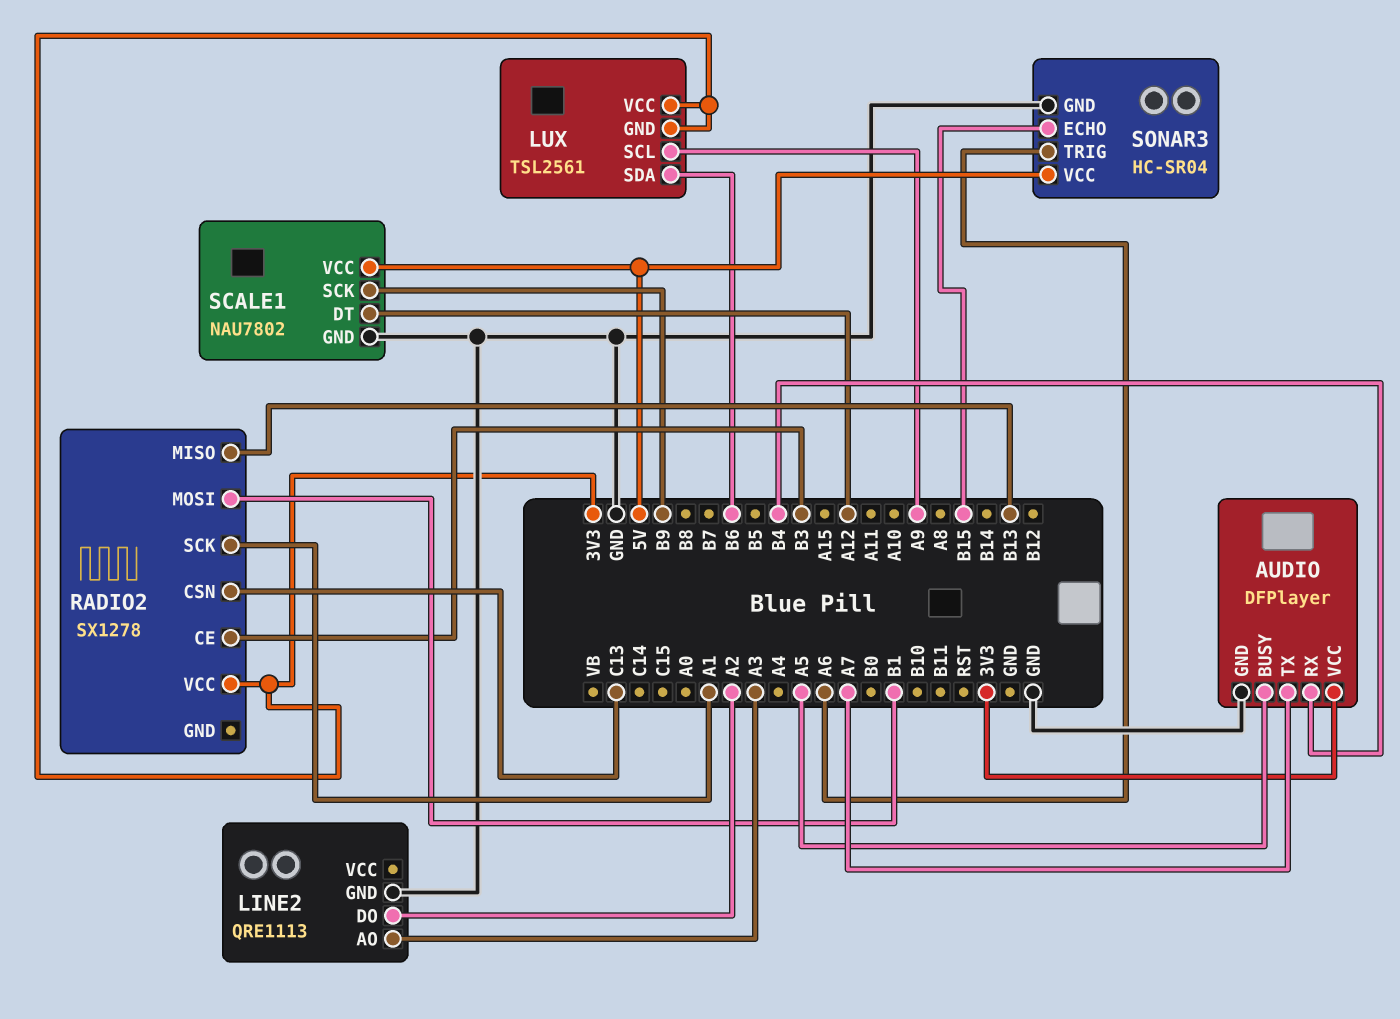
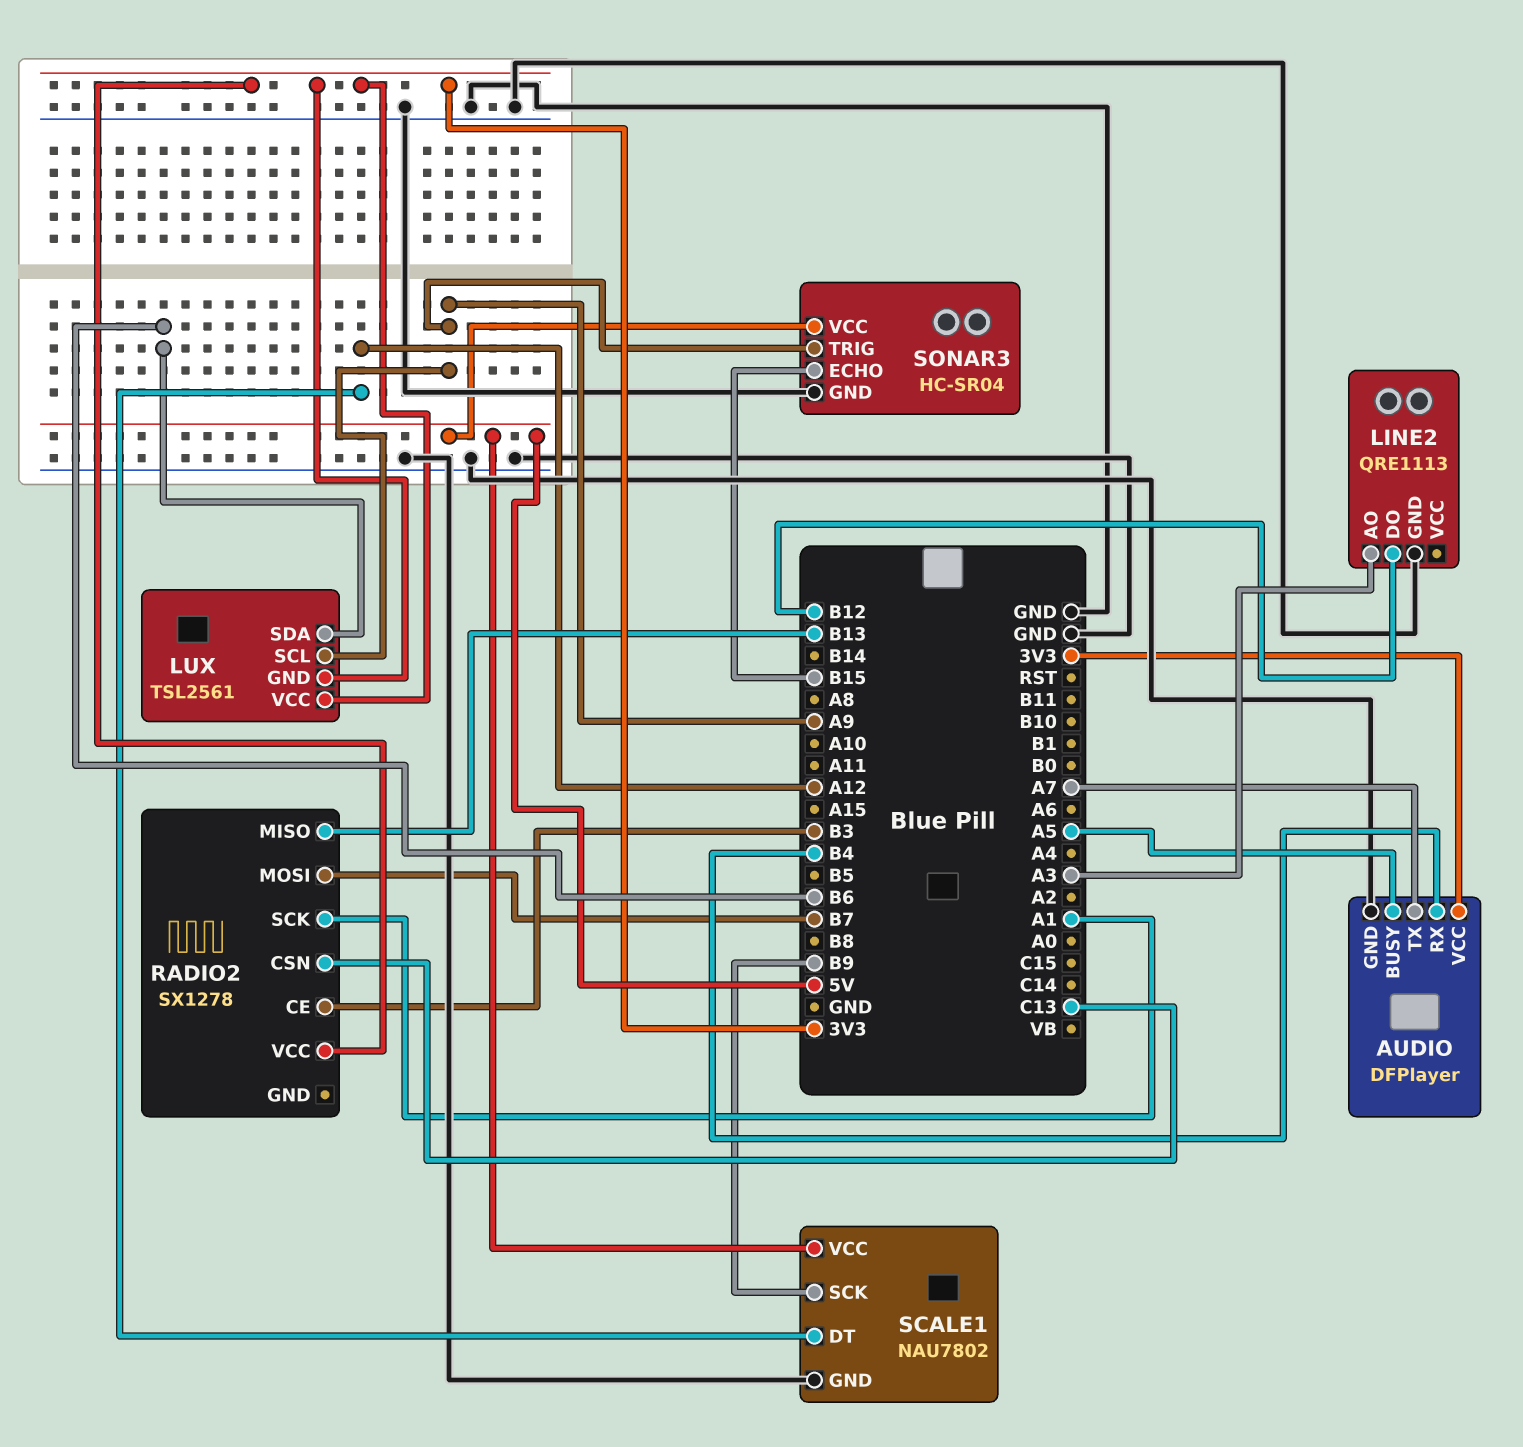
LINE2 pin DO: A2 -> B12
RADIO2 pin MOSI: B1 -> B7
SONAR3 pin TRIG: A6 -> A9

